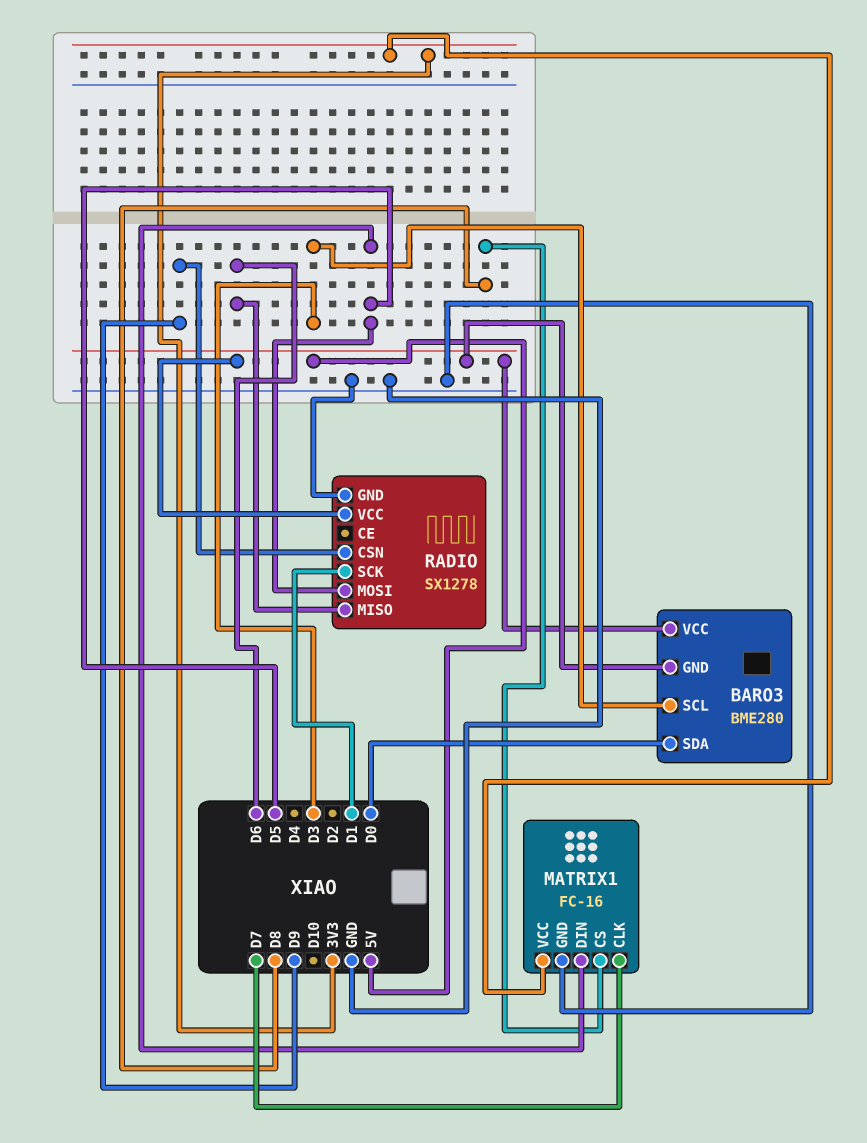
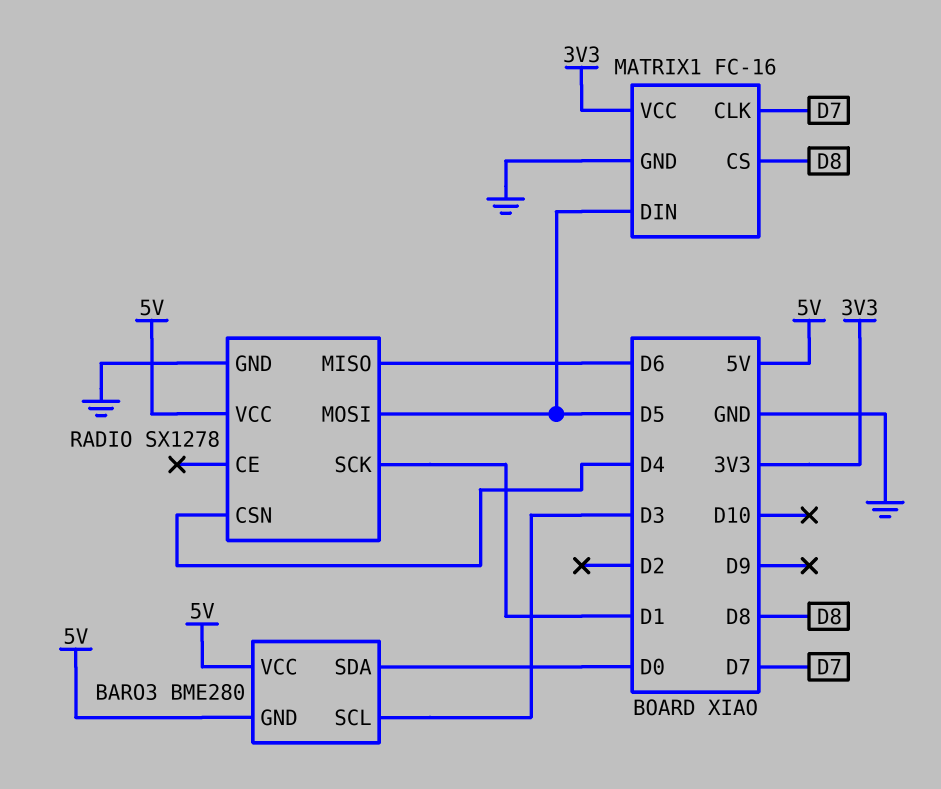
RADIO pin CSN: D9 -> D4

